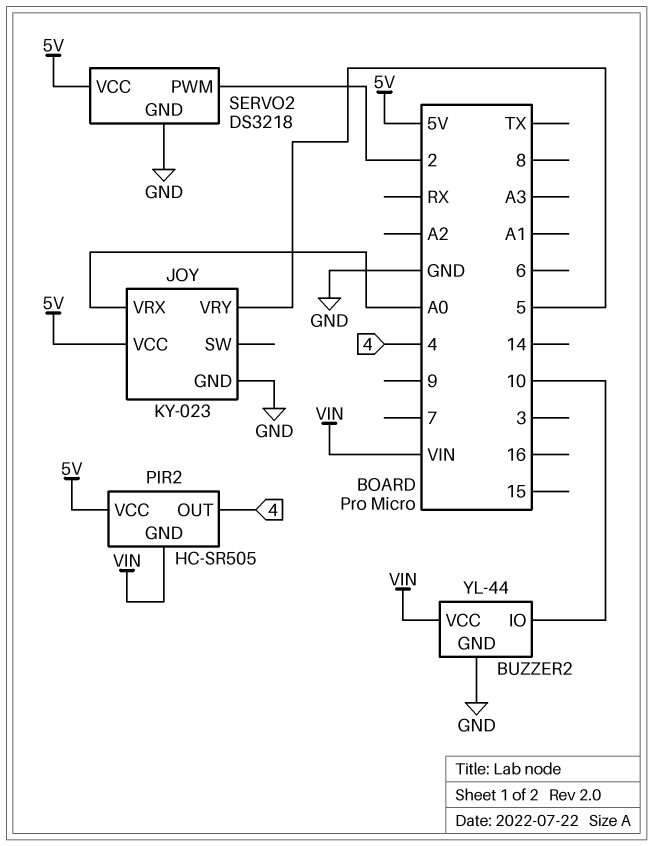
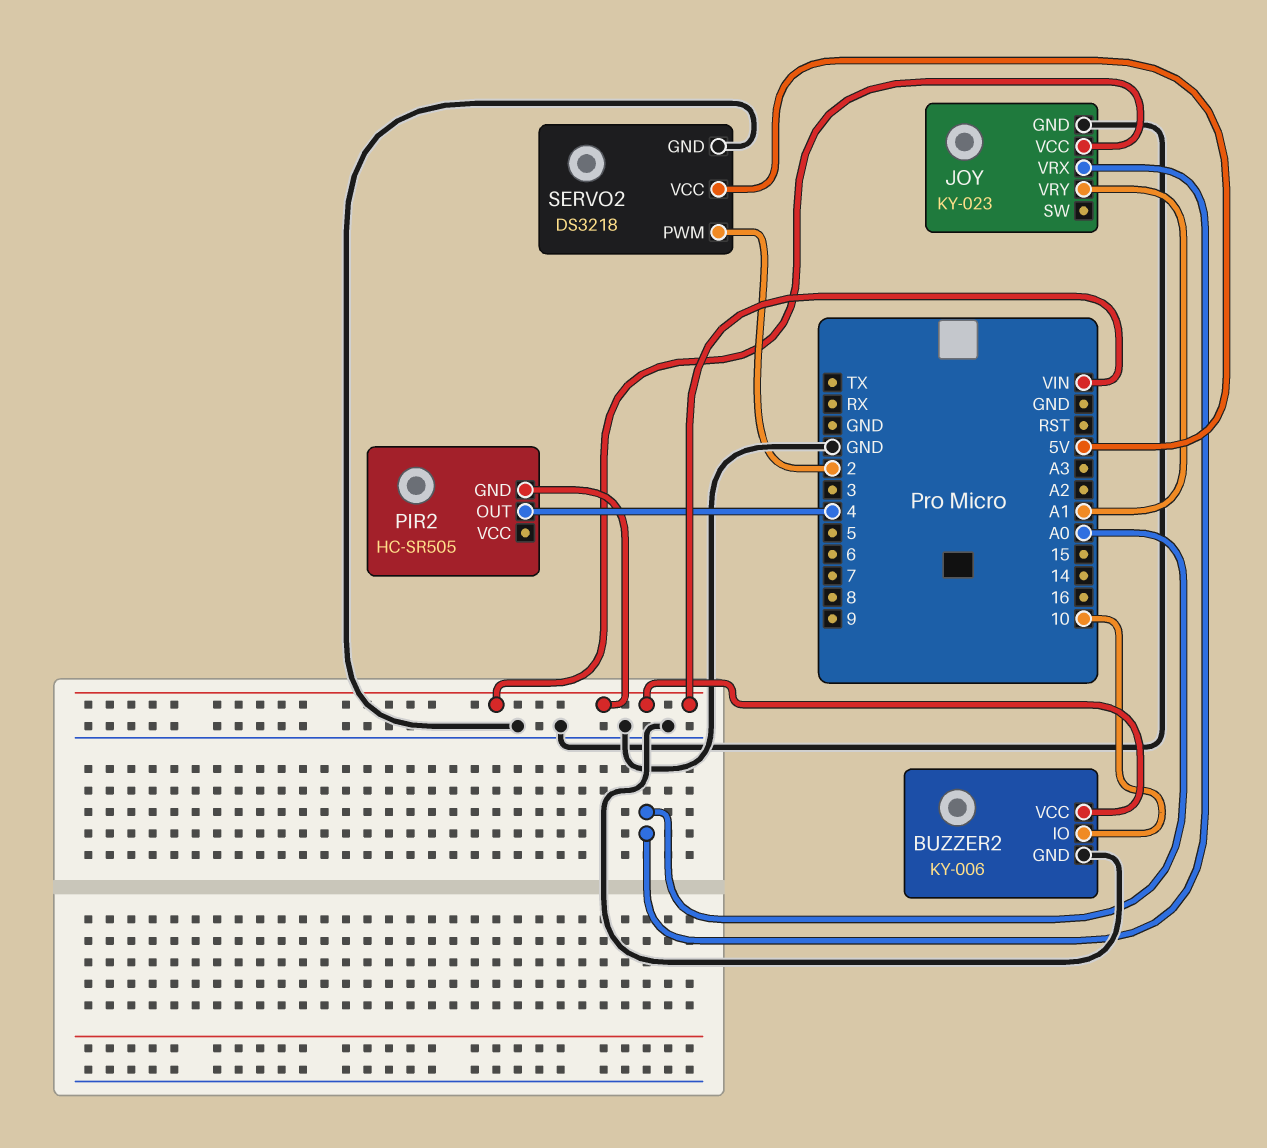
BUZZER2: YL-44 -> KY-006
JOY pin VCC: 5V -> VIN
JOY pin VRY: 5 -> A1
PIR2 pin VCC: 5V -> none

